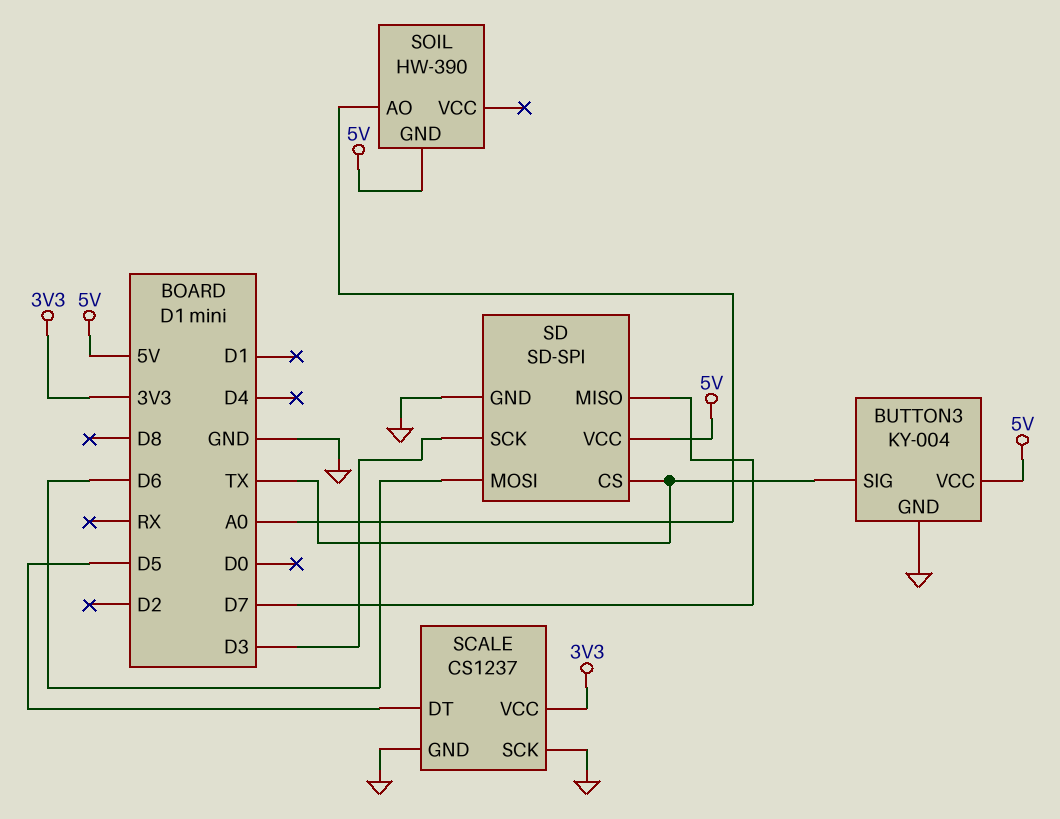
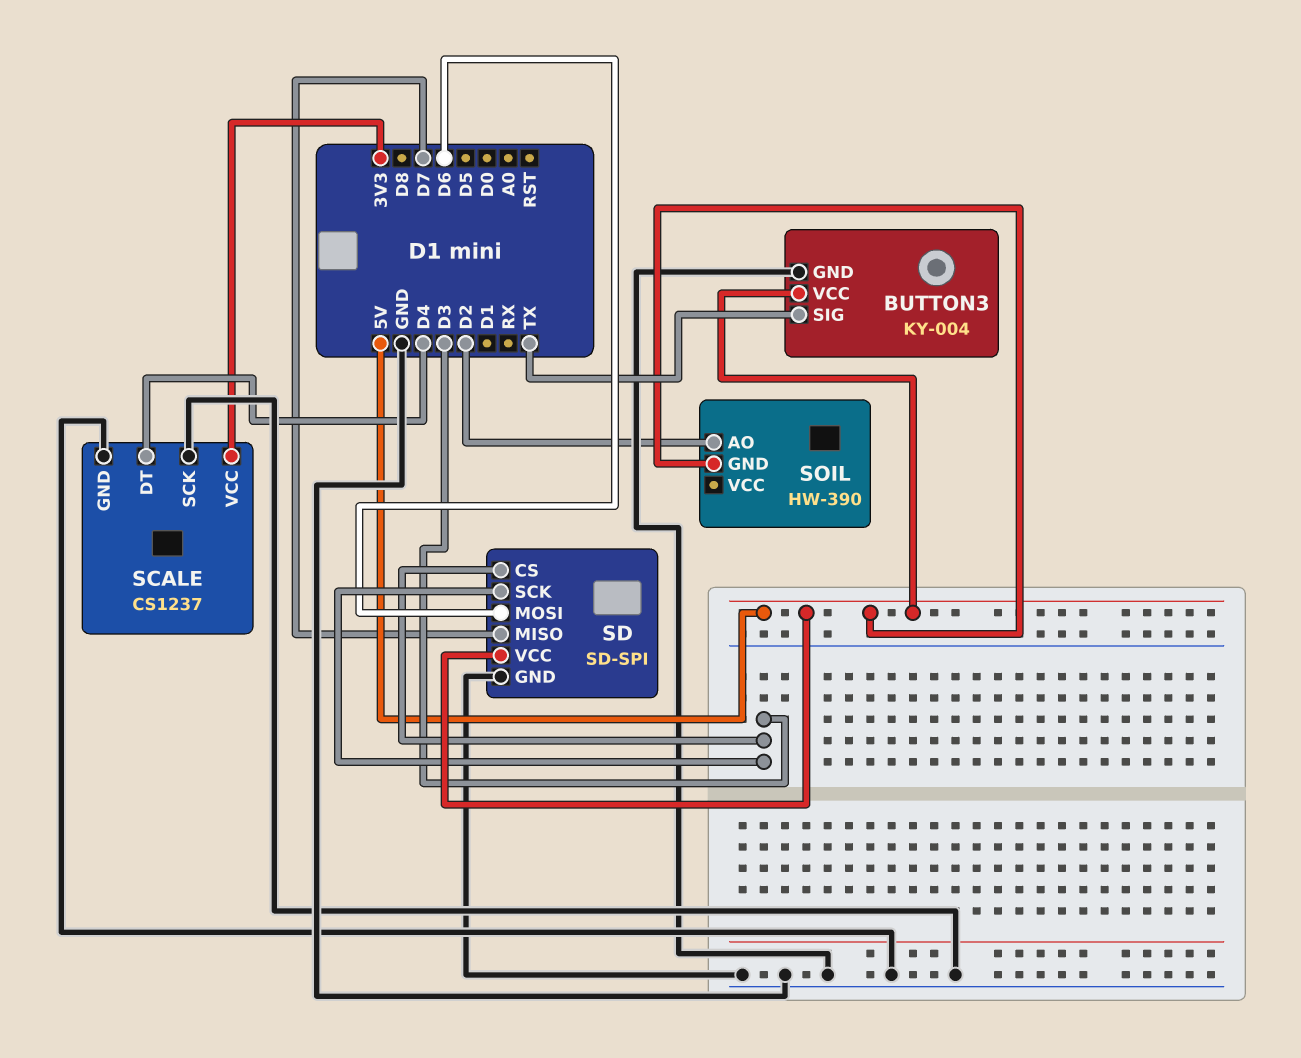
SCALE pin DT: D5 -> D4
SD pin CS: TX -> D3
SOIL pin AO: A0 -> D2

